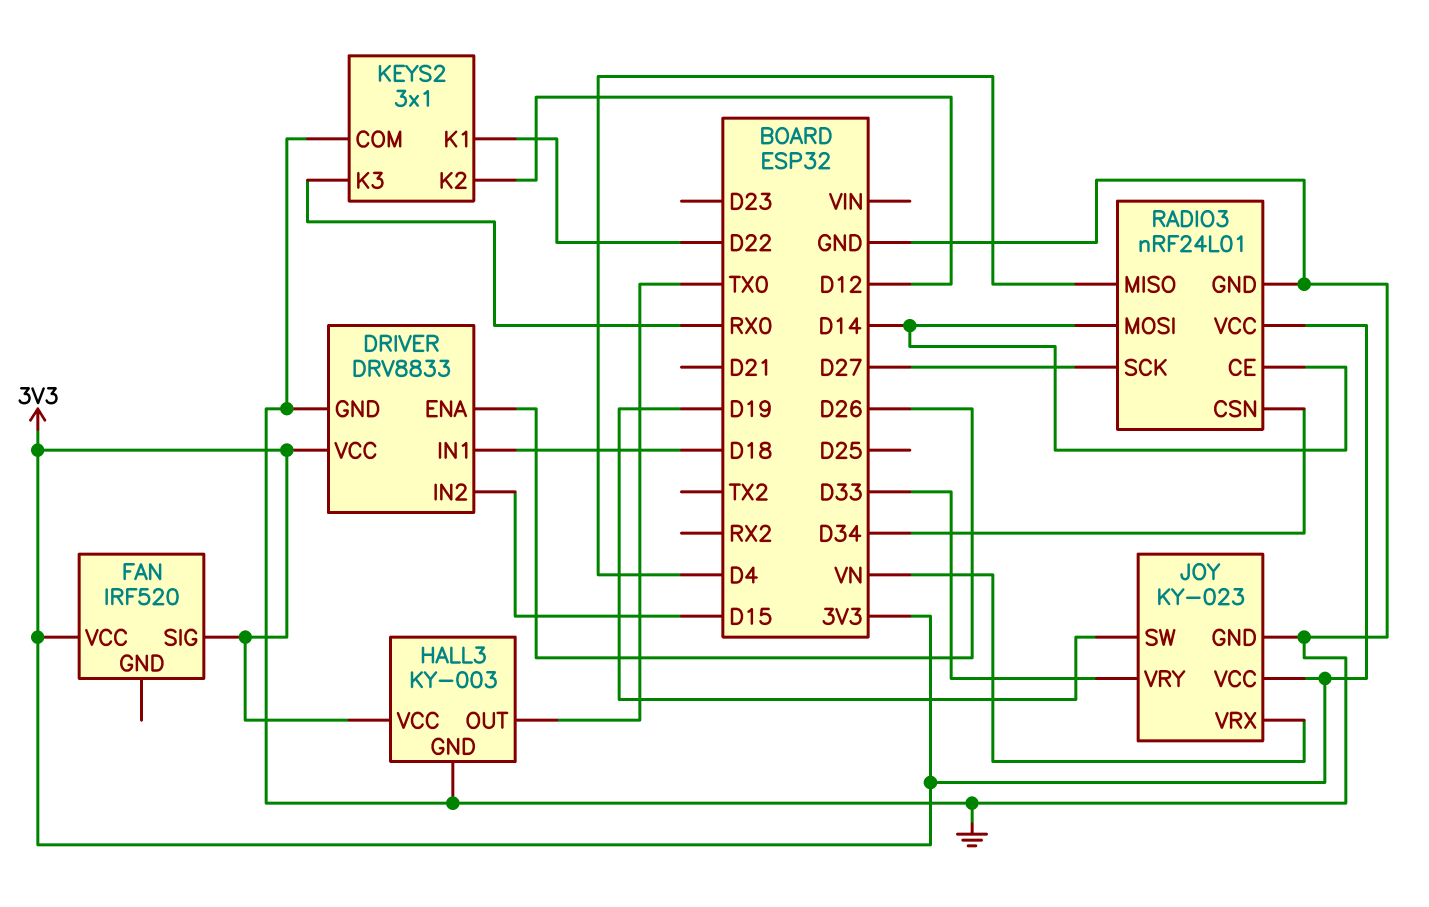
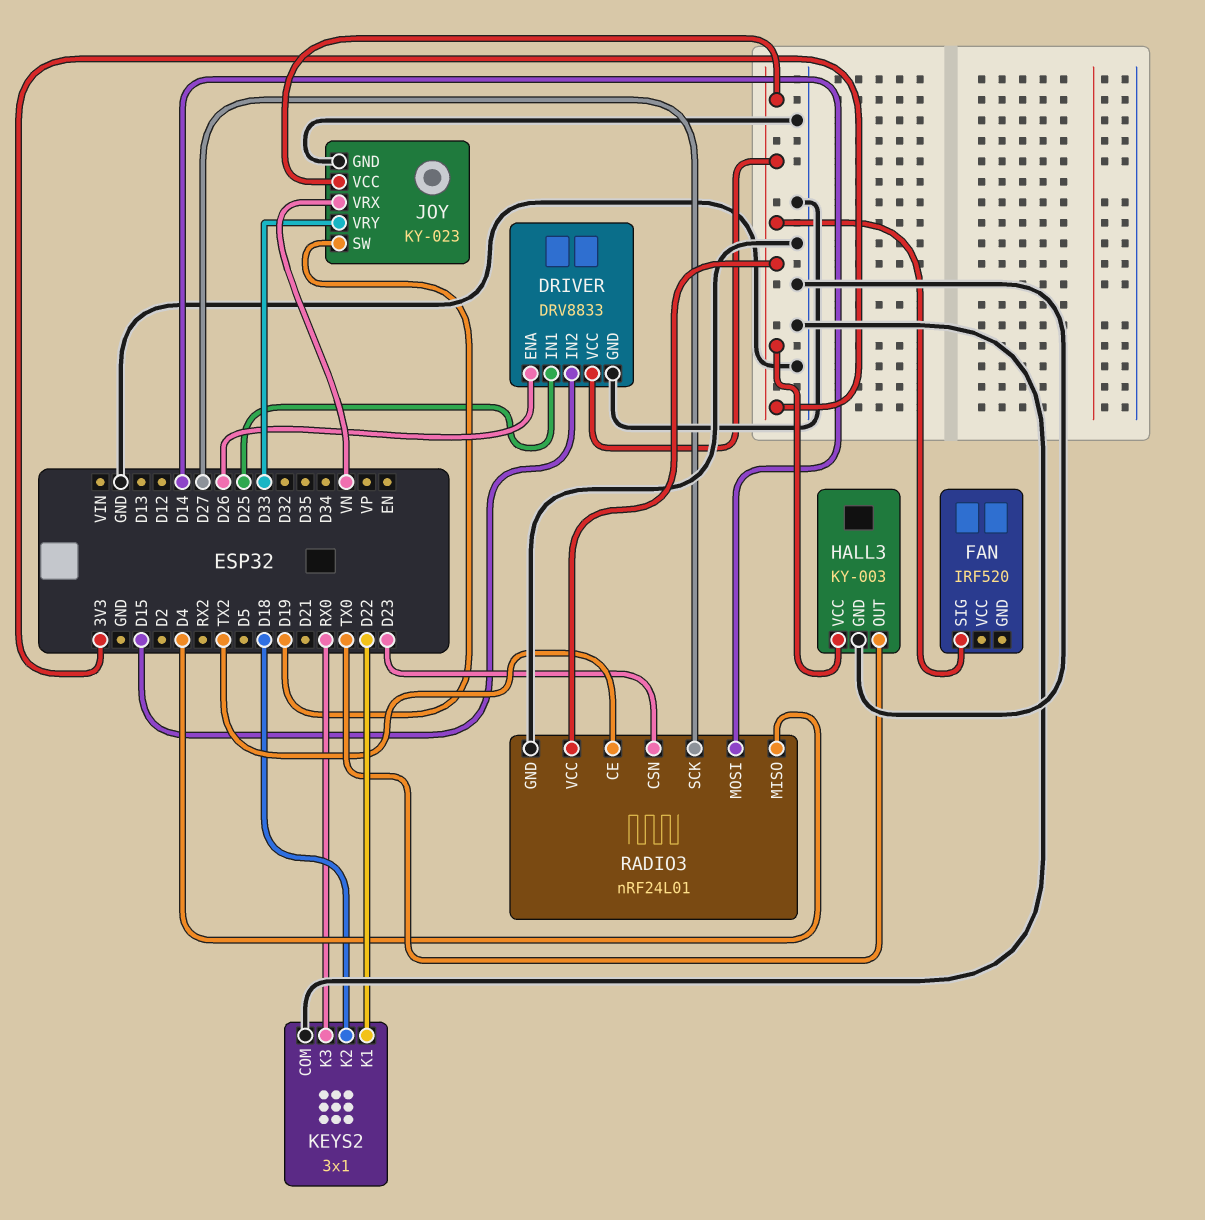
DRIVER pin IN1: D18 -> D25
FAN pin VCC: 3V3 -> none
KEYS2 pin K2: D12 -> D18
RADIO3 pin CE: D14 -> TX2
RADIO3 pin CSN: D34 -> D23

